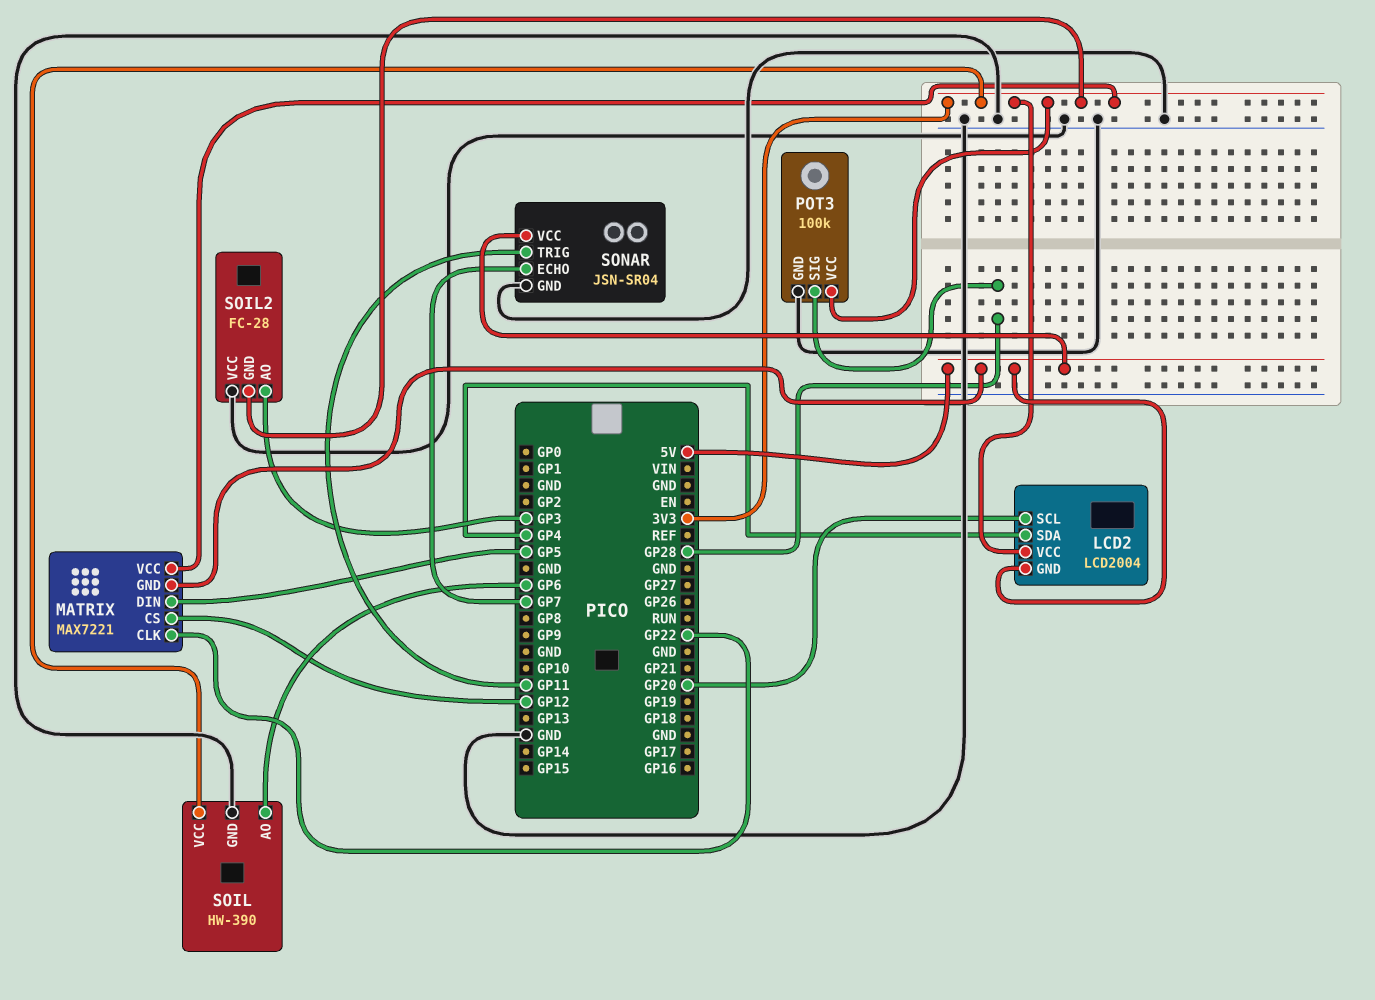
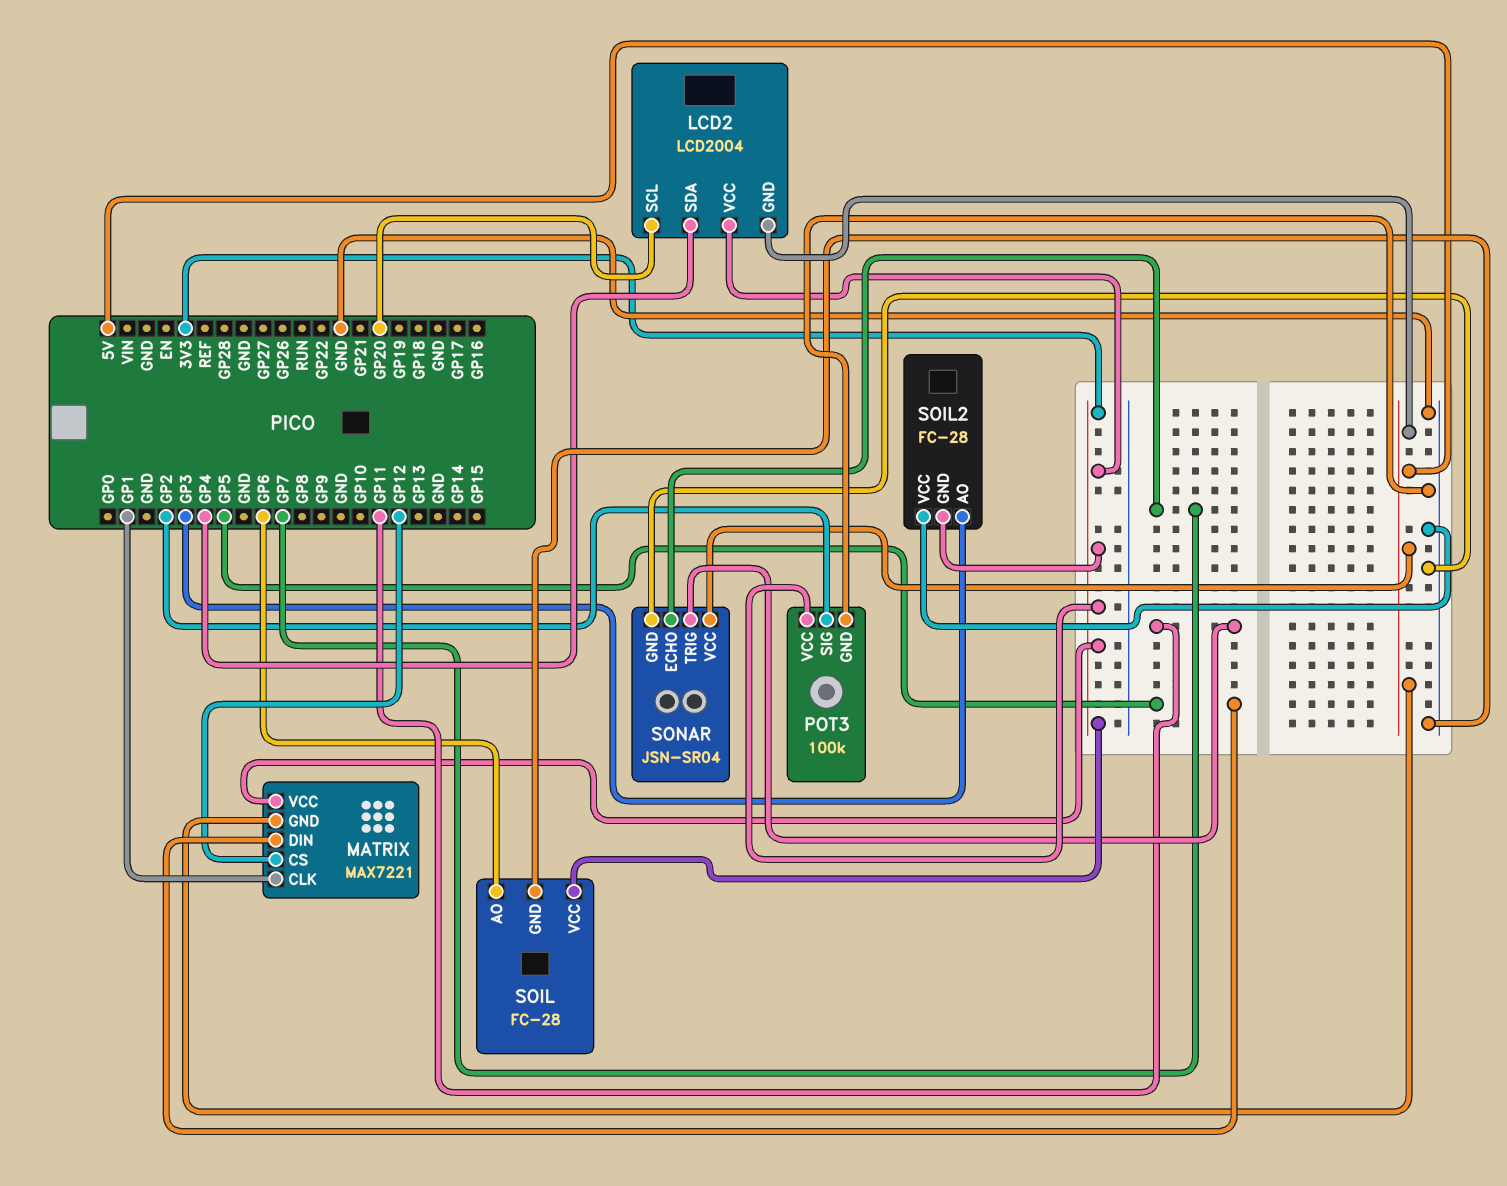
MATRIX pin CLK: GP22 -> GP1
POT3 pin SIG: GP28 -> GP2
SOIL: HW-390 -> FC-28

